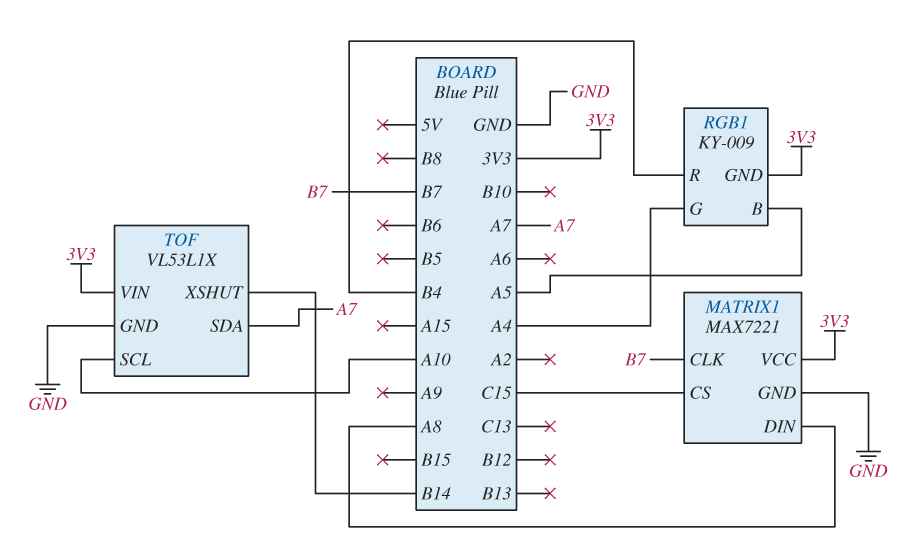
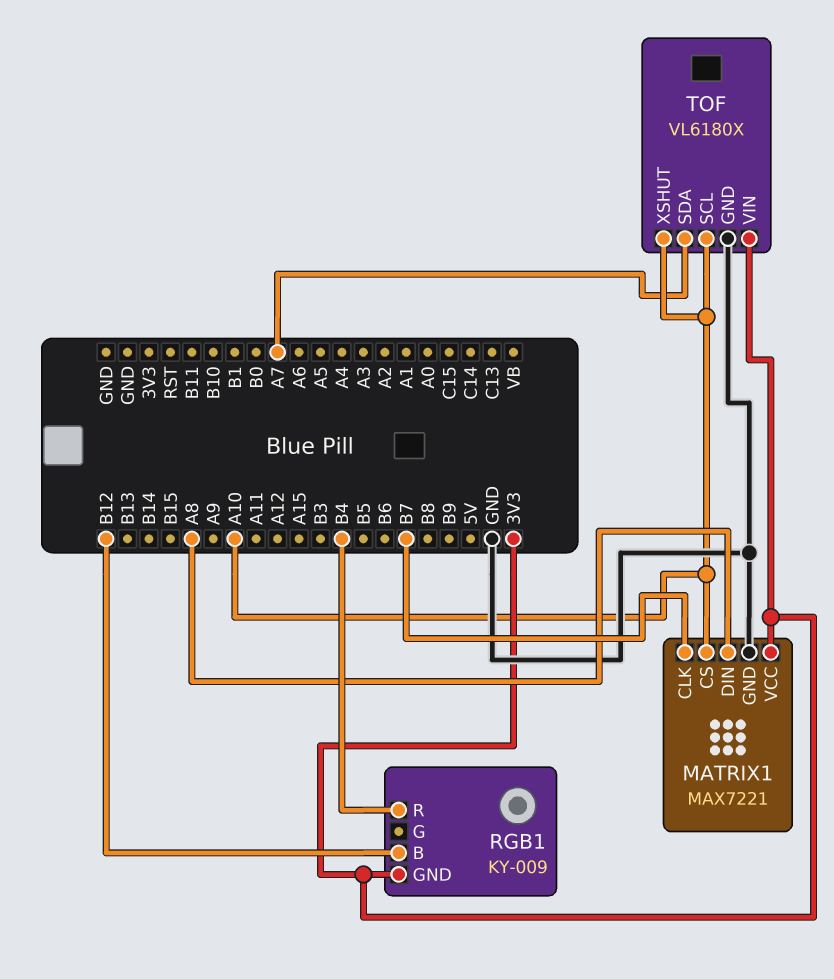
MATRIX1 pin CS: C15 -> A10
RGB1 pin B: A5 -> B12
RGB1 pin G: A4 -> none
TOF: VL53L1X -> VL6180X
TOF pin XSHUT: B14 -> A10

